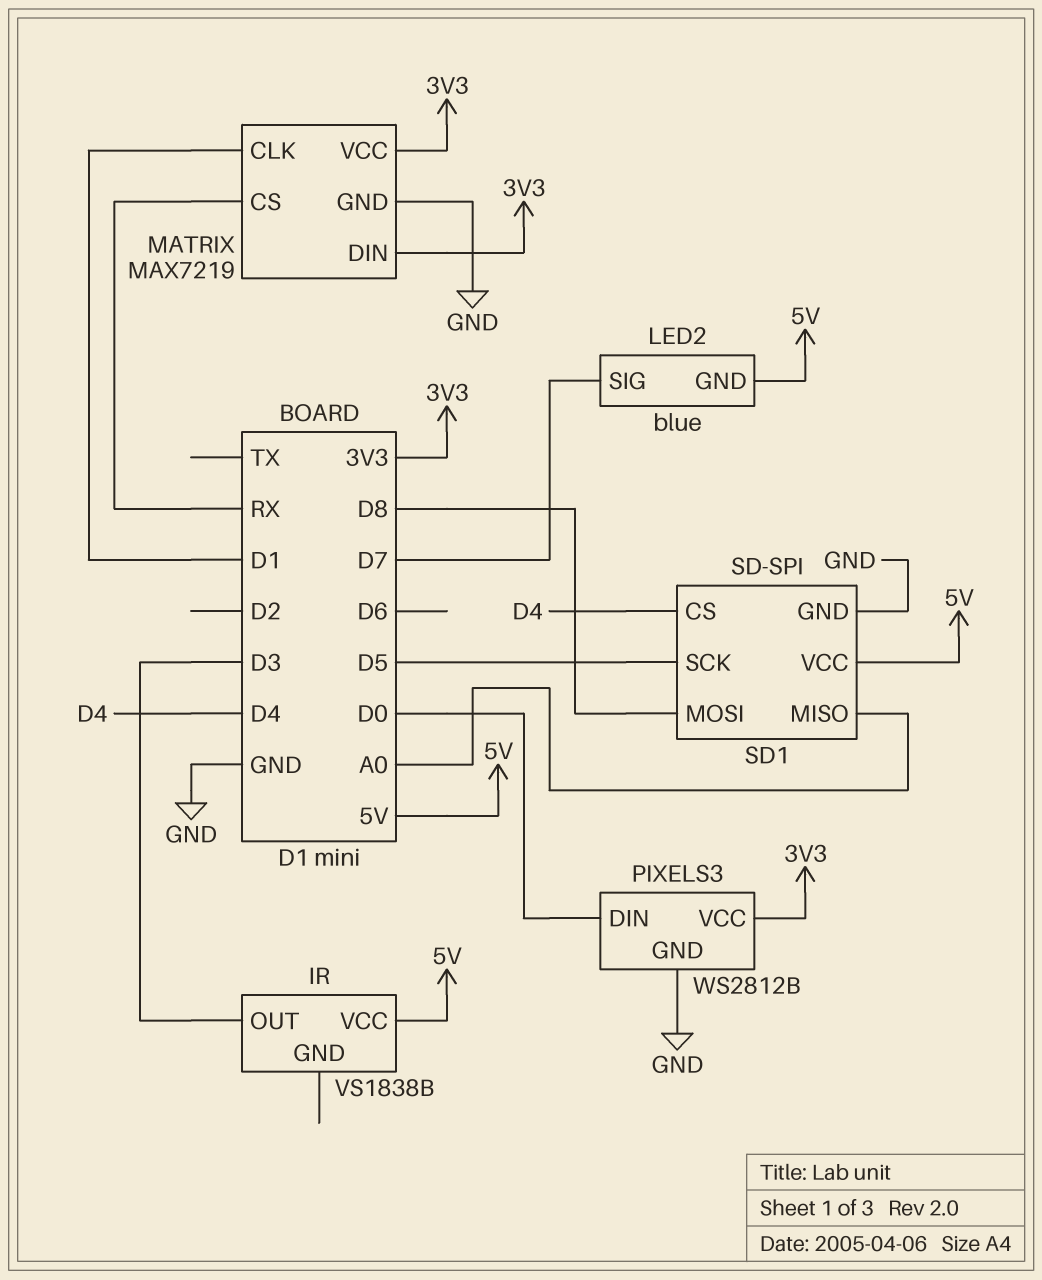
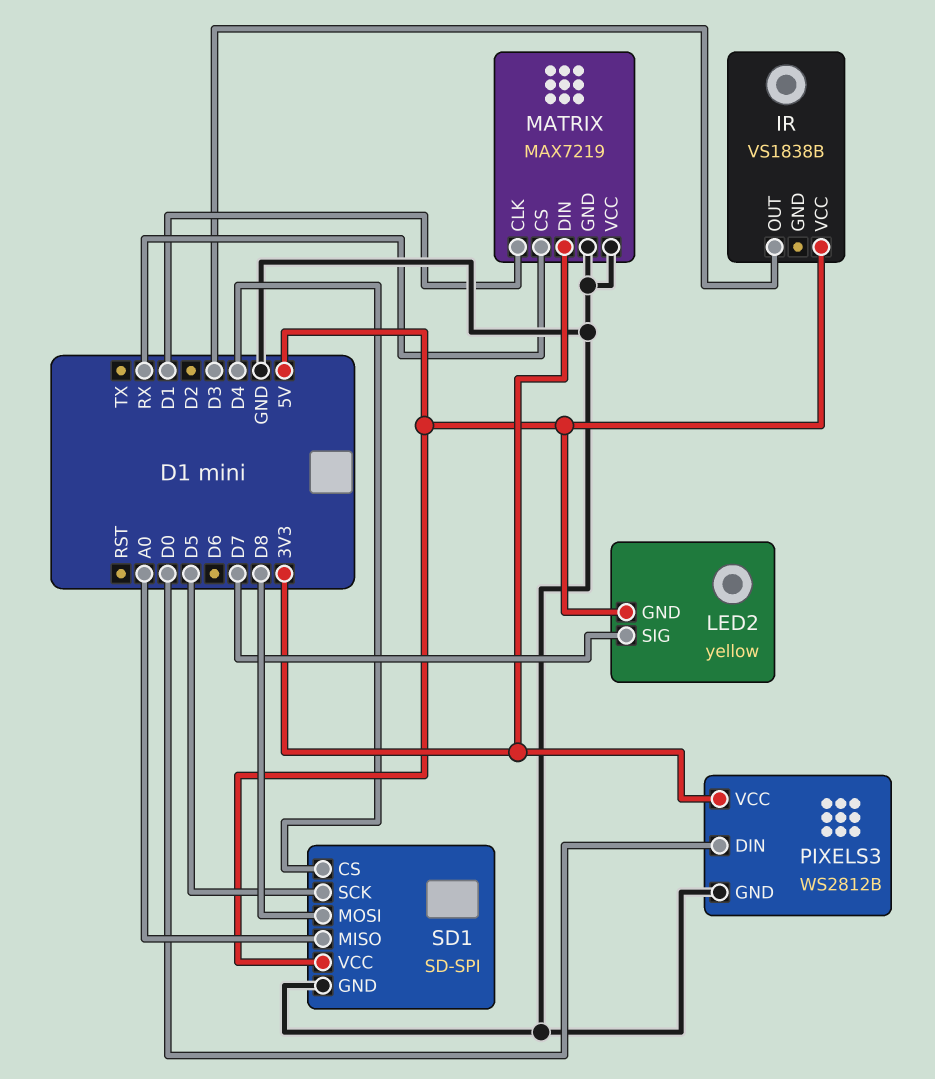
LED2: blue -> yellow
MATRIX pin VCC: 3V3 -> GND

